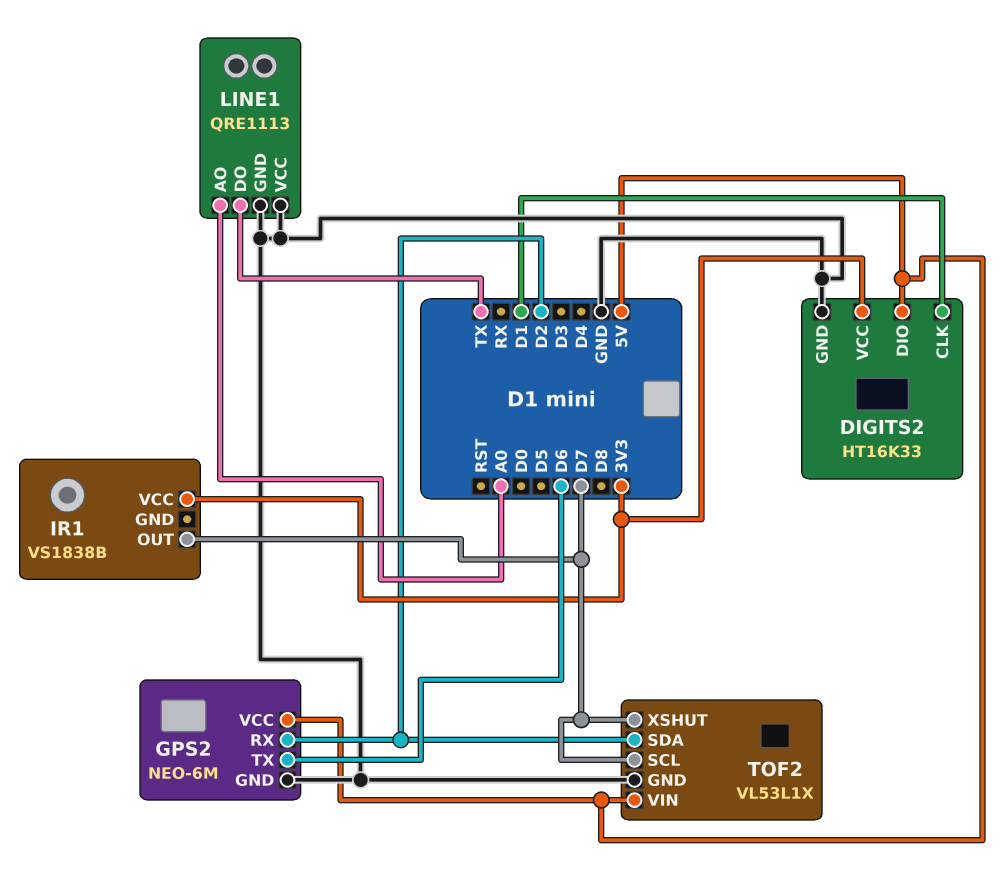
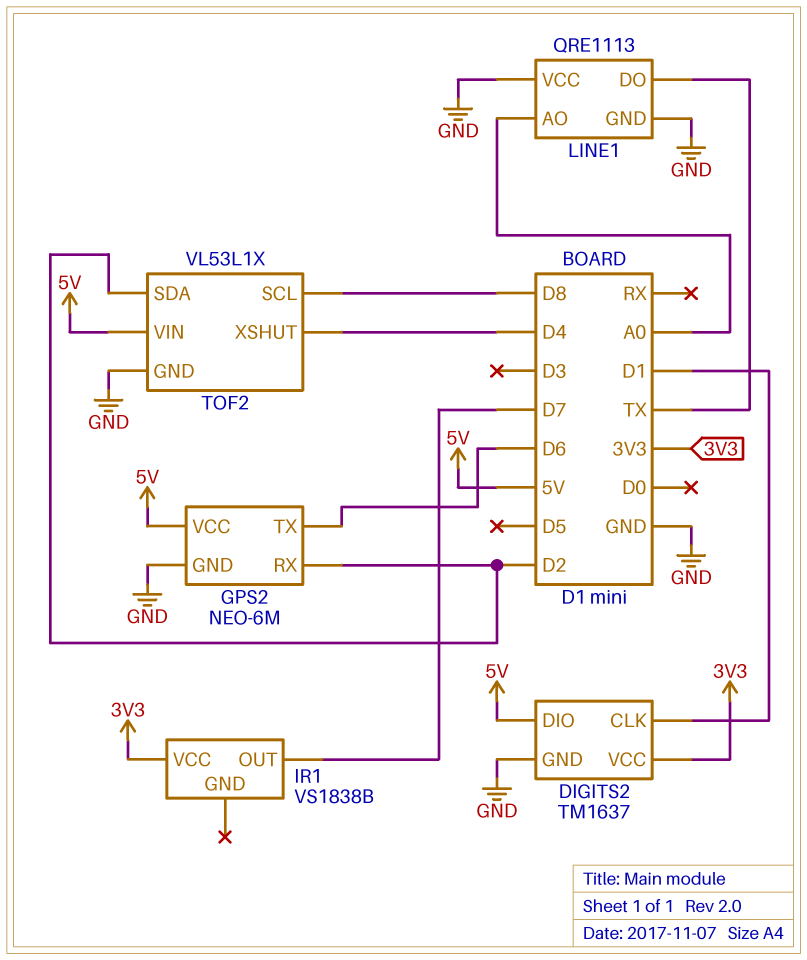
DIGITS2: HT16K33 -> TM1637
TOF2 pin SCL: D7 -> D8
TOF2 pin XSHUT: D7 -> D4

